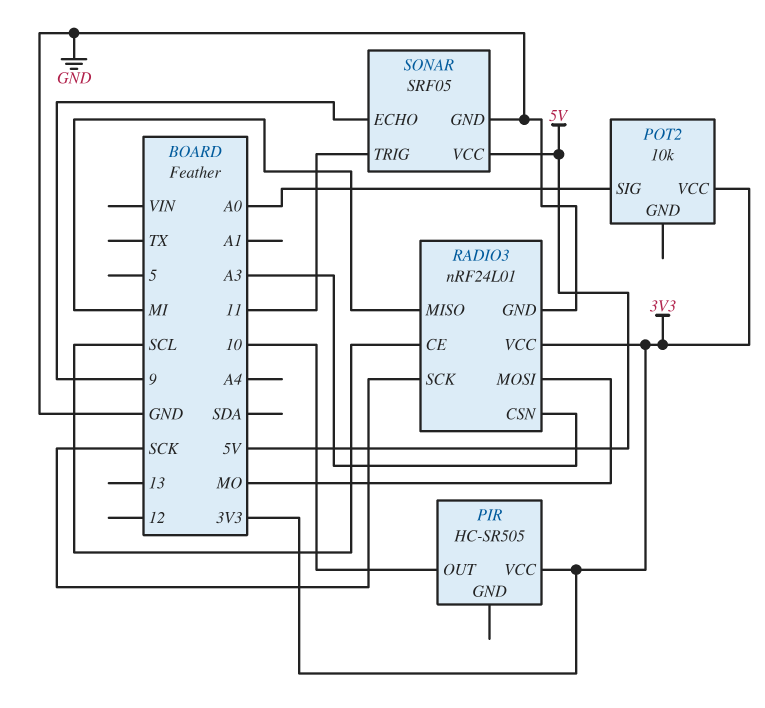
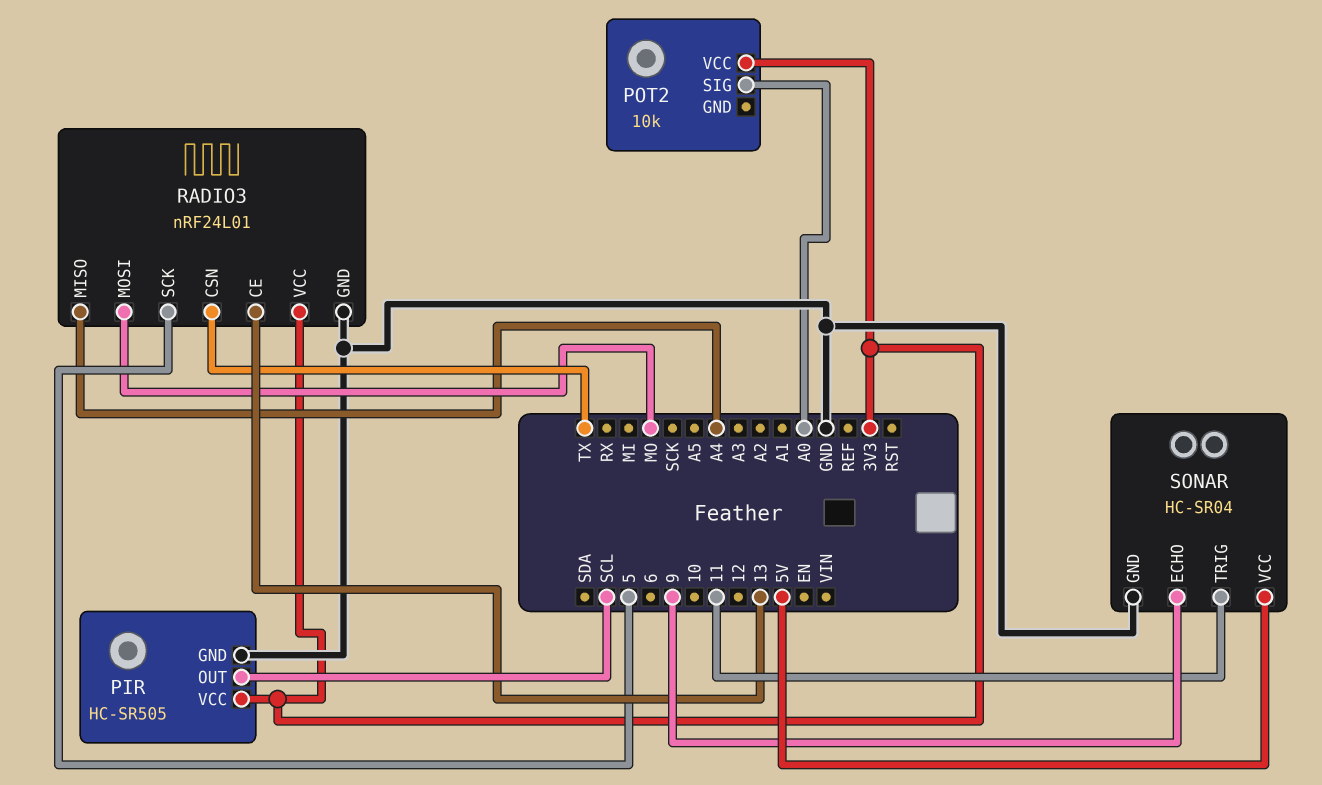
PIR pin GND: none -> GND
PIR pin OUT: 10 -> SCL
RADIO3 pin CE: SCL -> 13
RADIO3 pin CSN: A3 -> TX
RADIO3 pin MISO: MI -> A4
RADIO3 pin SCK: SCK -> 5
SONAR: SRF05 -> HC-SR04

